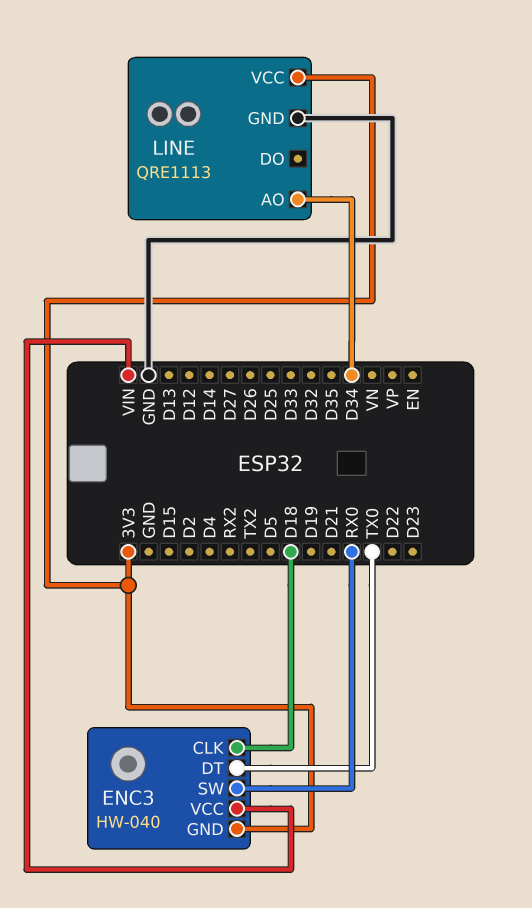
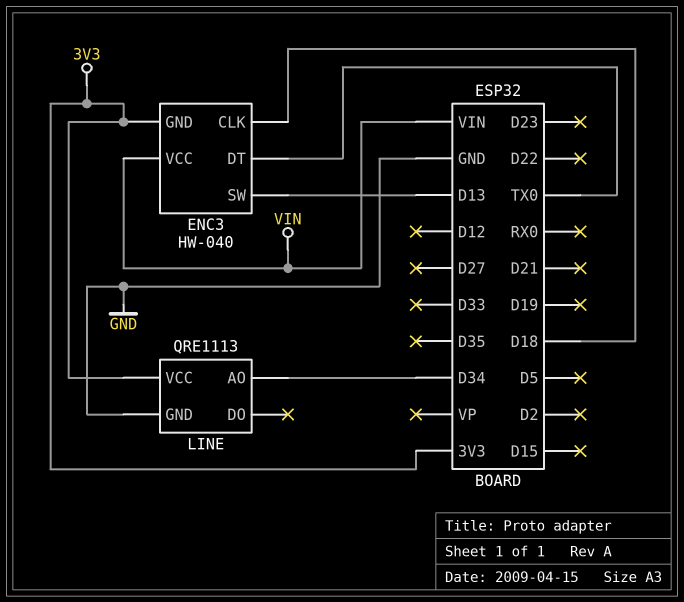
ENC3 pin SW: RX0 -> D13

